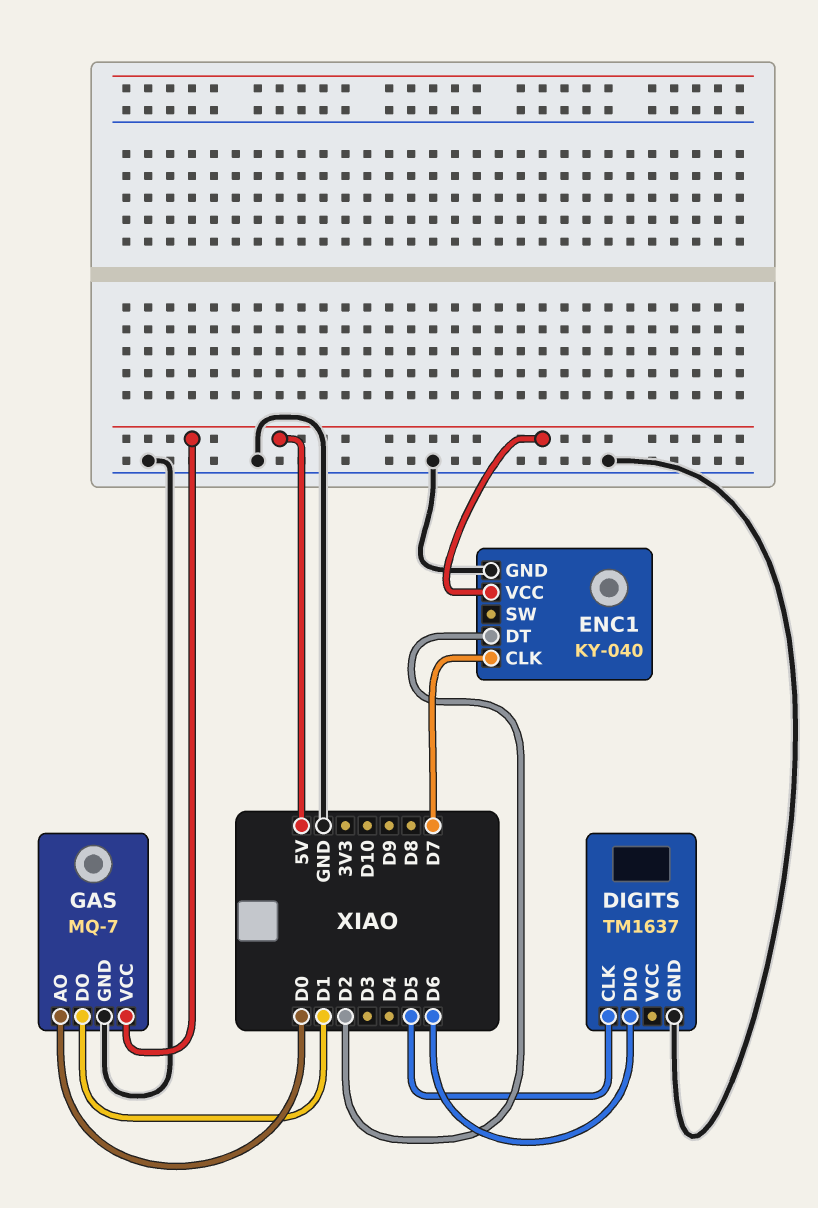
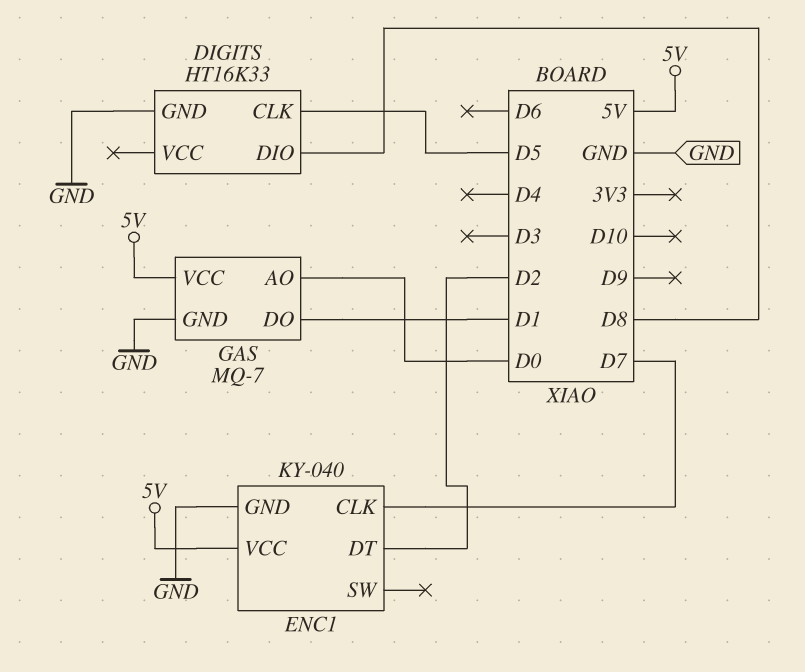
DIGITS: TM1637 -> HT16K33
DIGITS pin DIO: D6 -> D8

